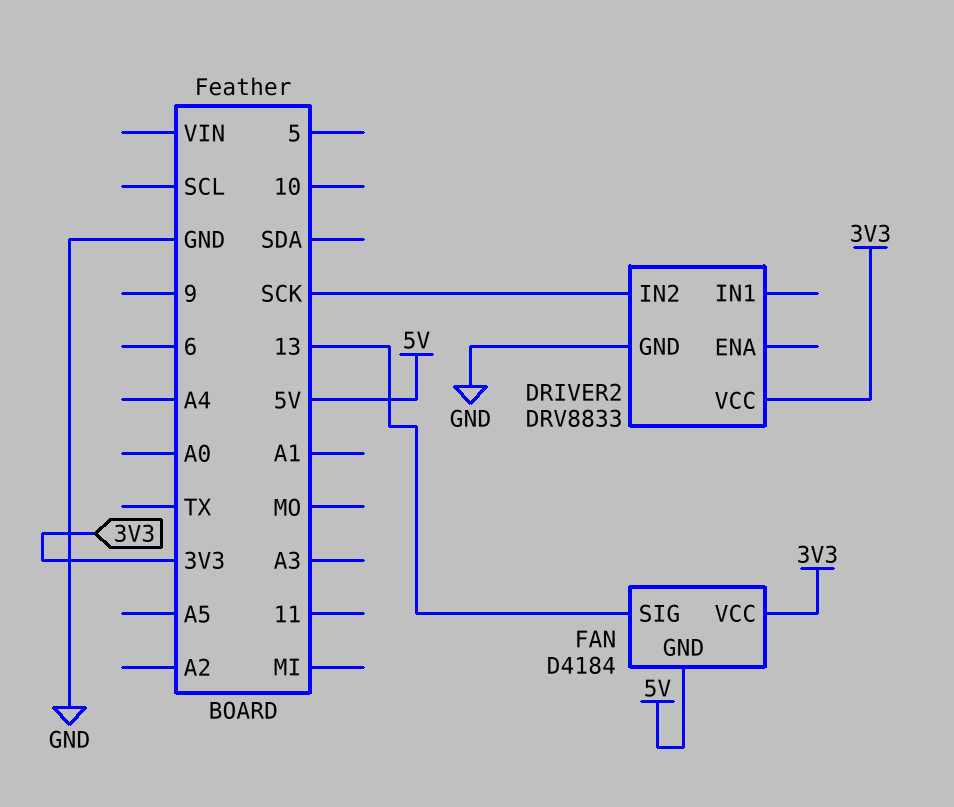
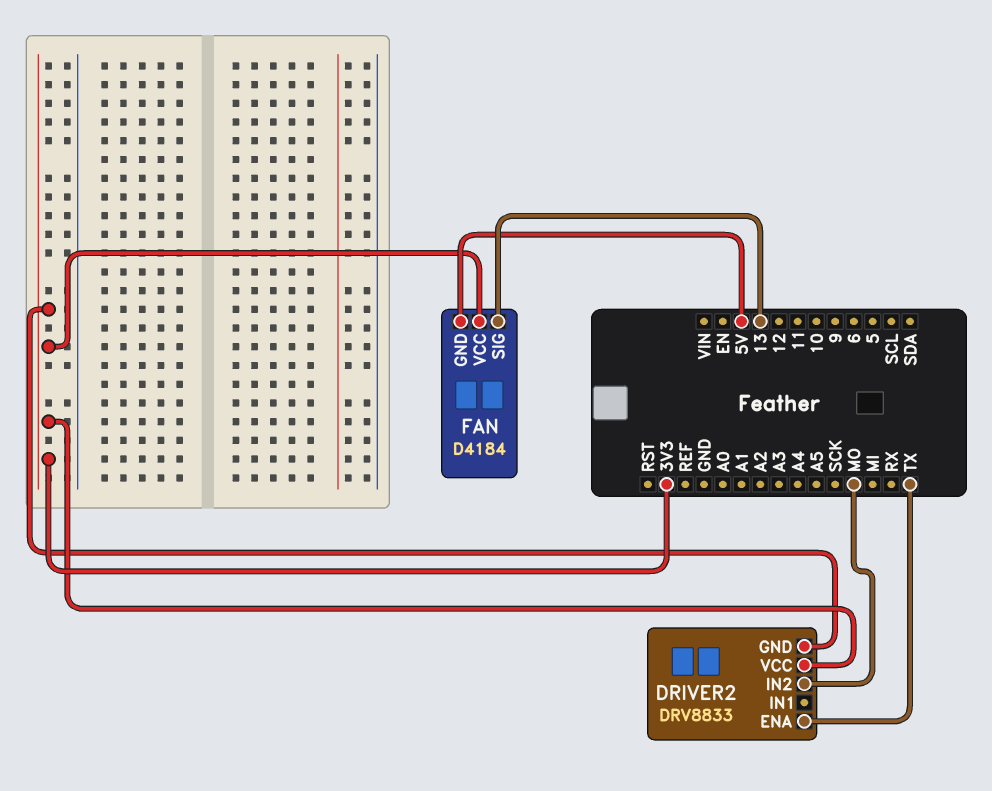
DRIVER2 pin ENA: none -> TX
DRIVER2 pin GND: GND -> 3V3
DRIVER2 pin IN2: SCK -> MO

